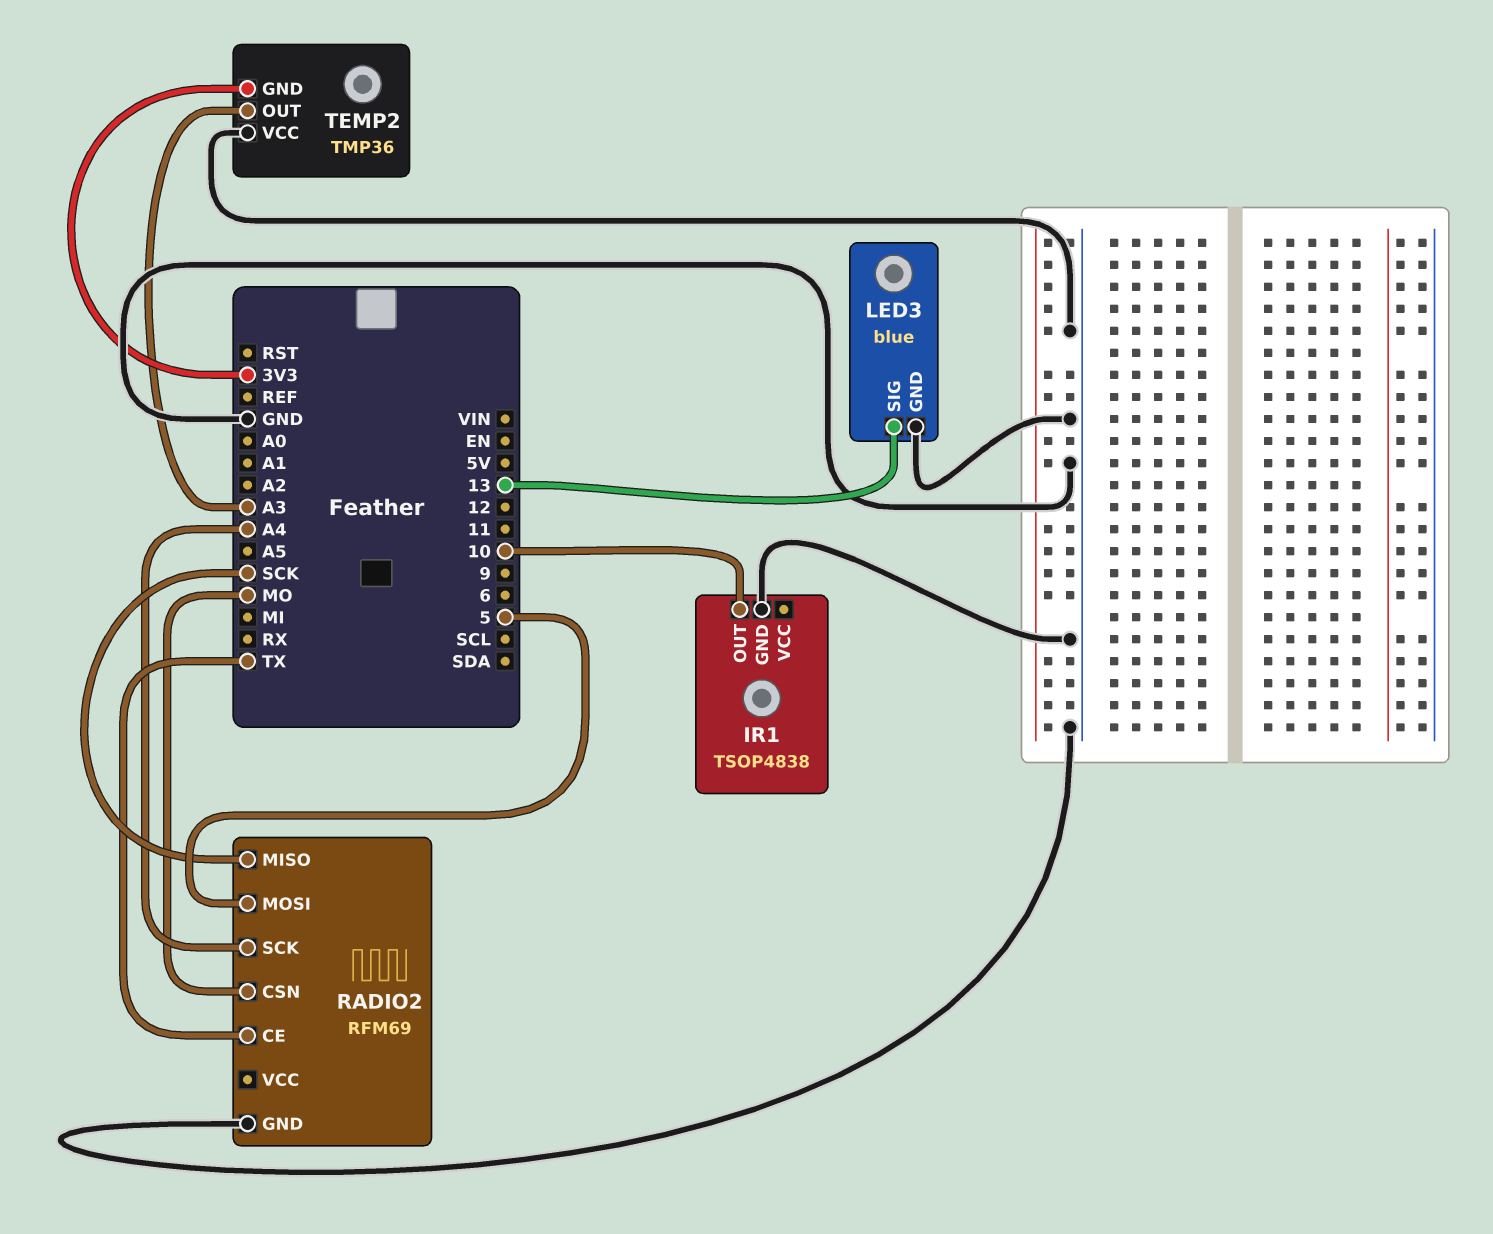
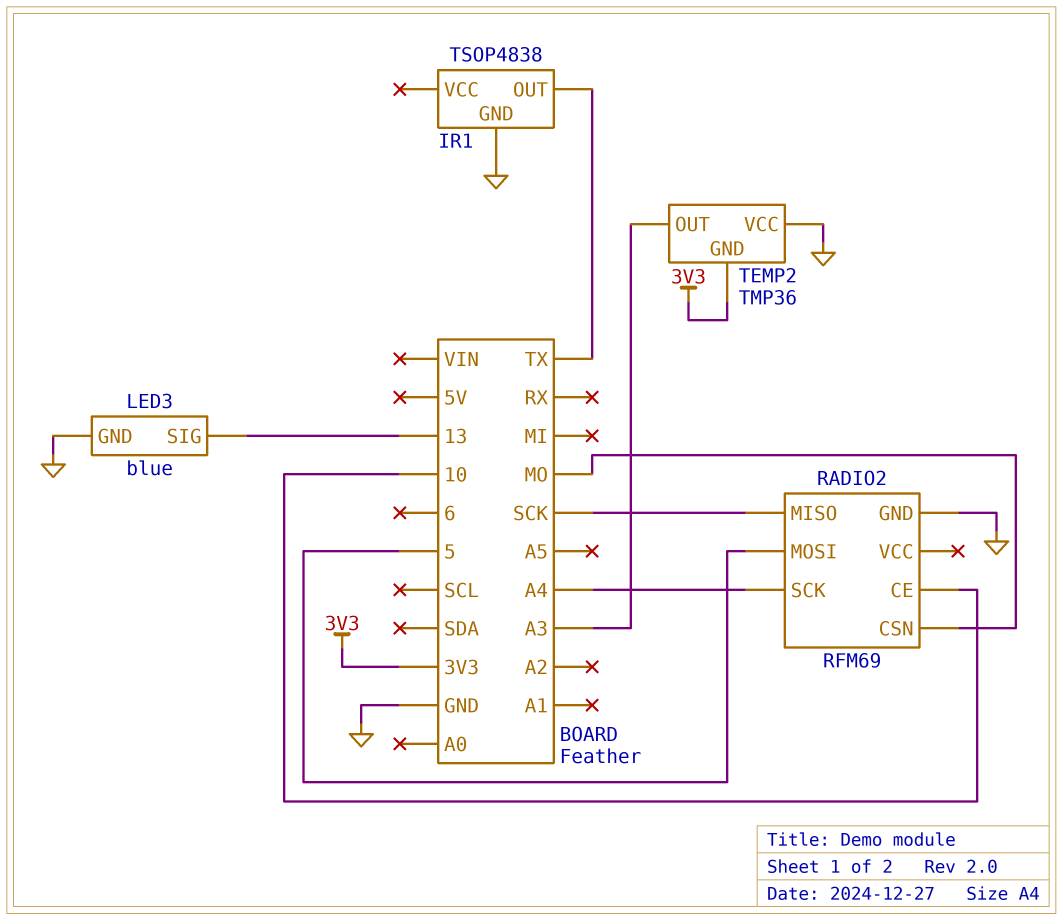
IR1 pin OUT: 10 -> TX
RADIO2 pin CE: TX -> 10

